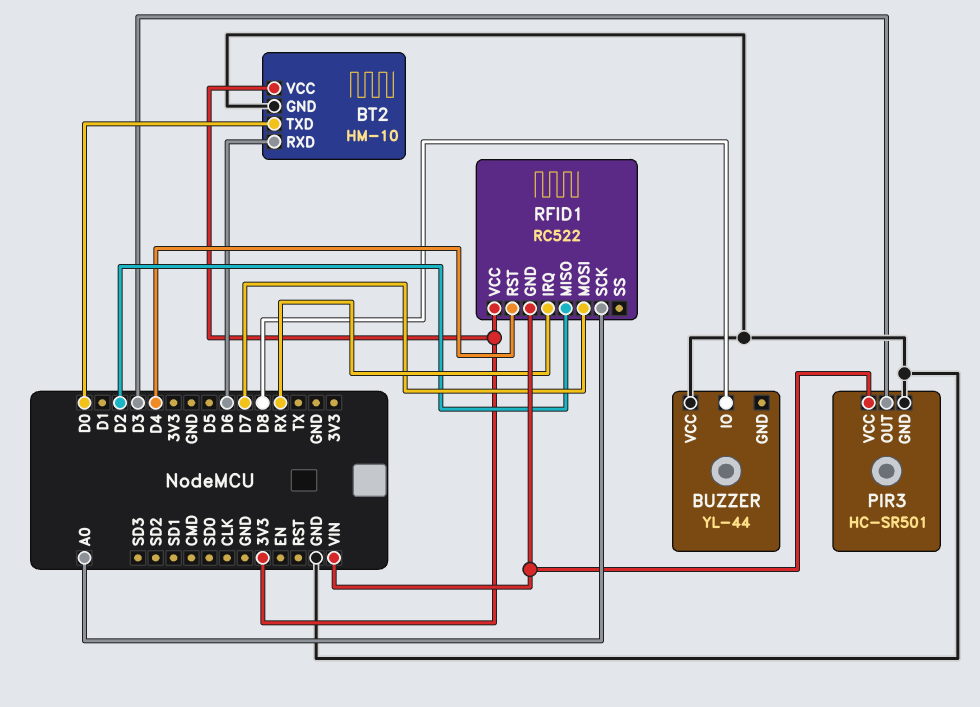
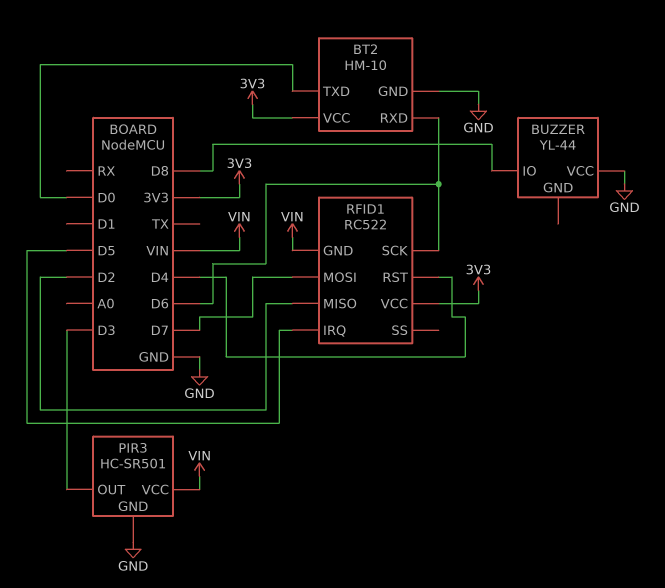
RFID1 pin IRQ: RX -> D5
RFID1 pin SCK: A0 -> D6

